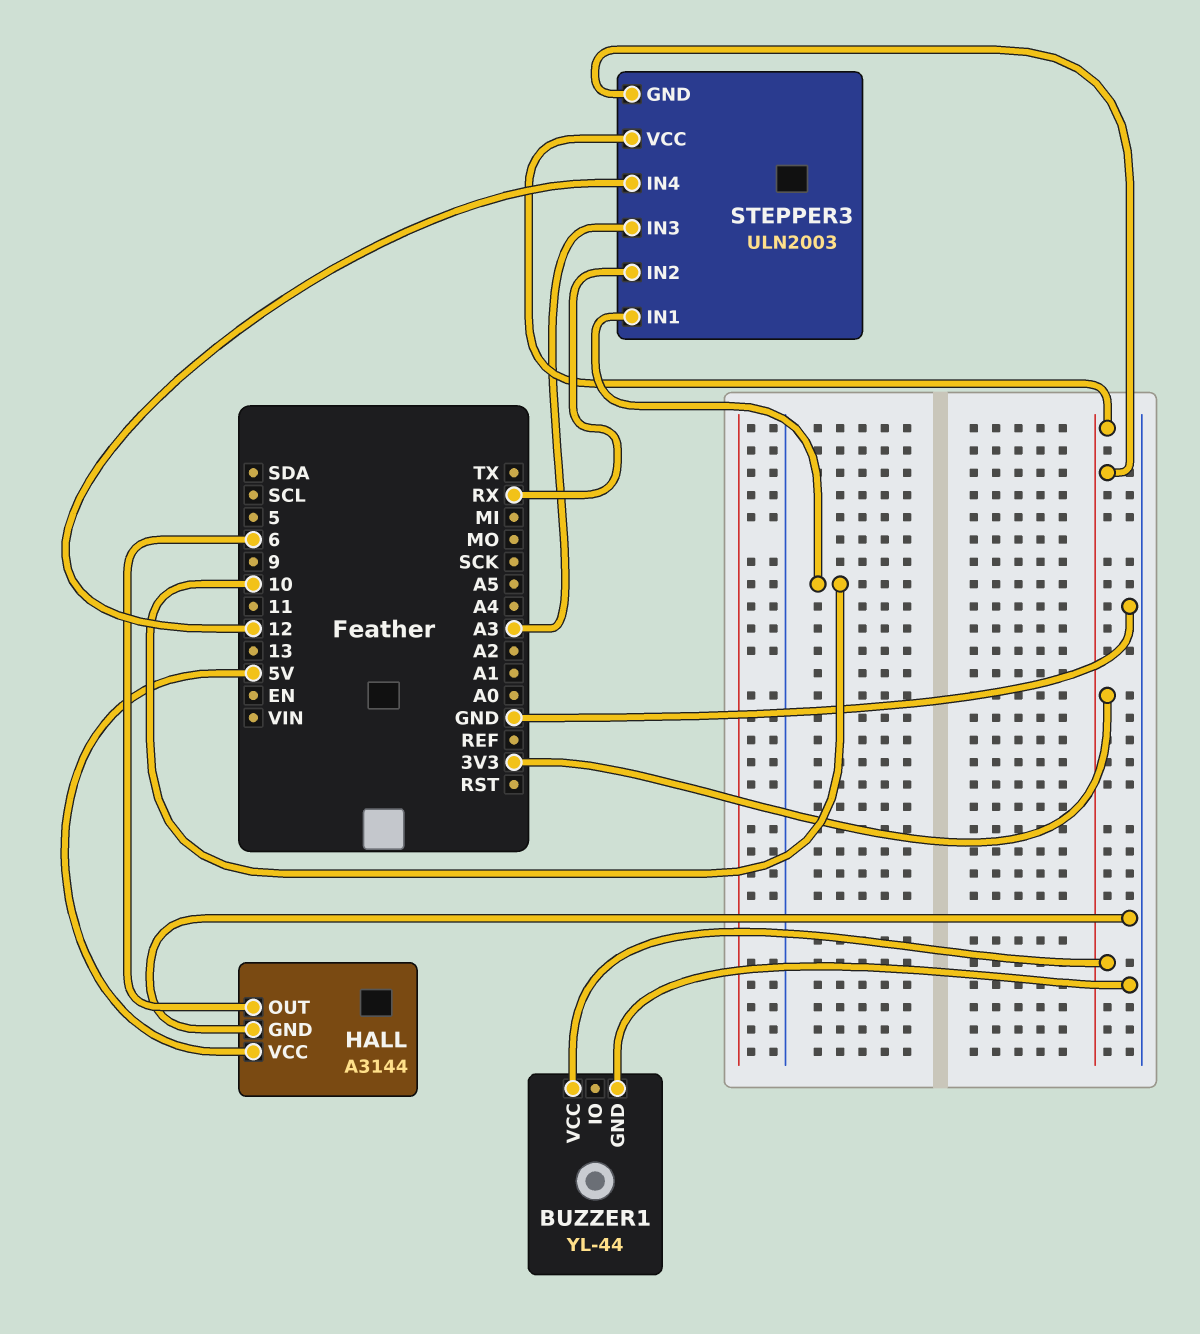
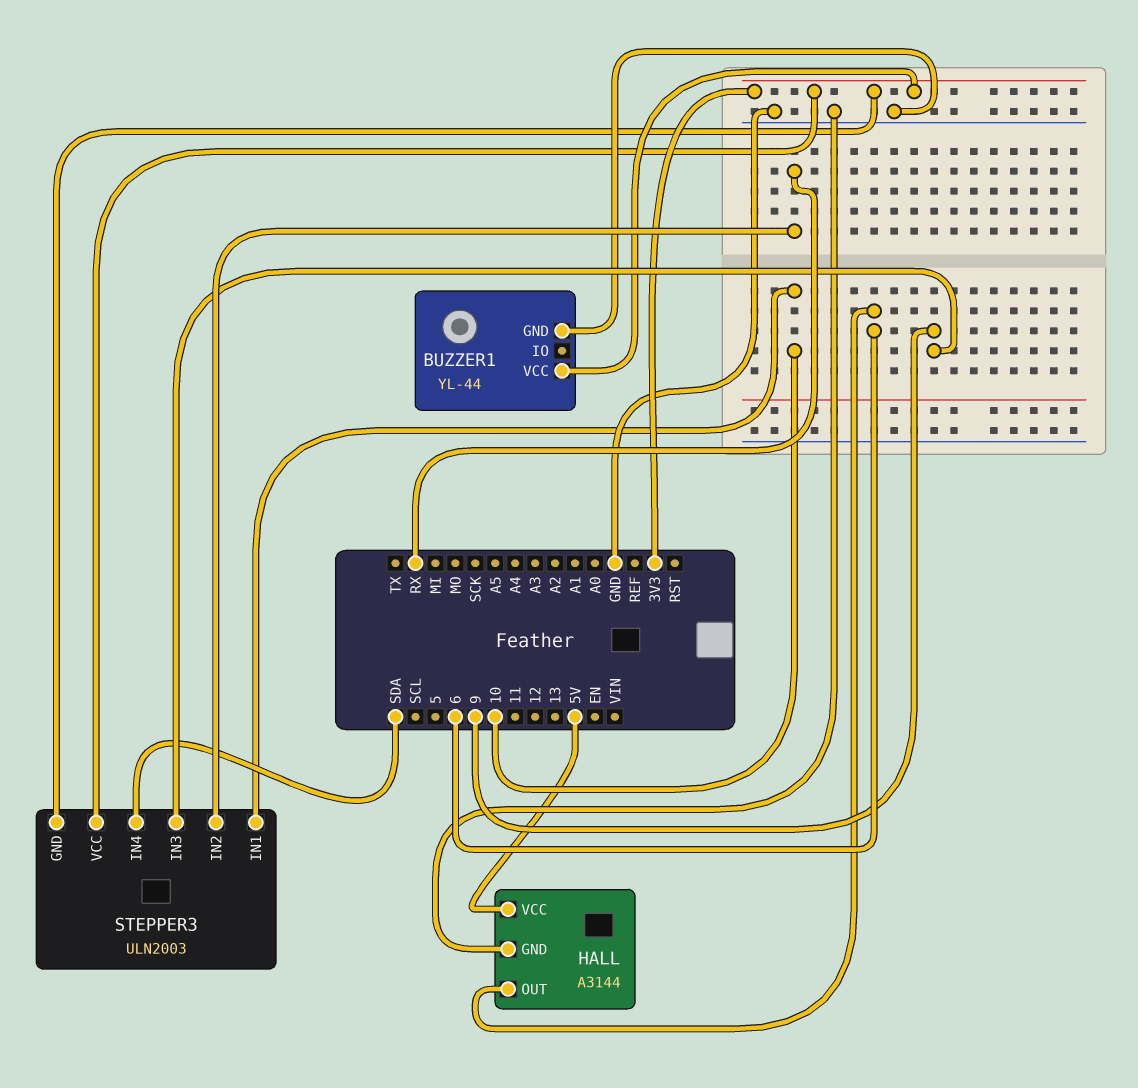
STEPPER3 pin IN3: A3 -> 9
STEPPER3 pin IN4: 12 -> SDA

